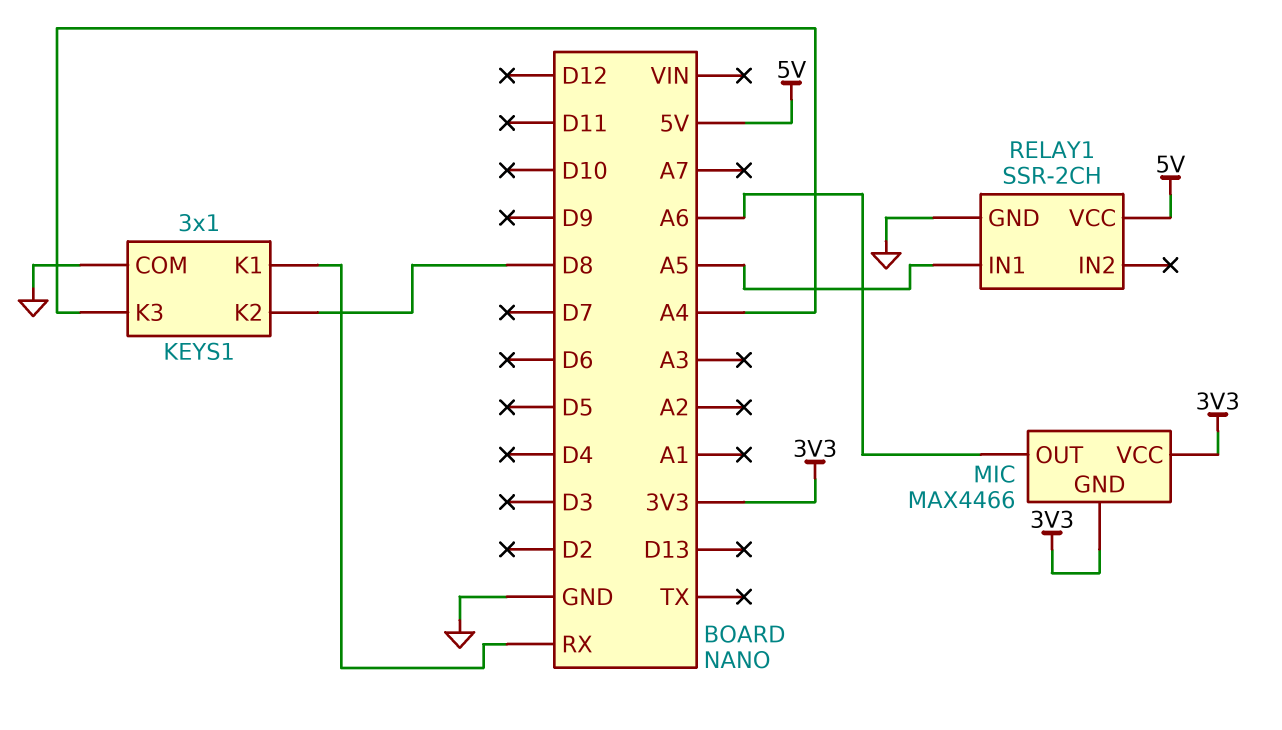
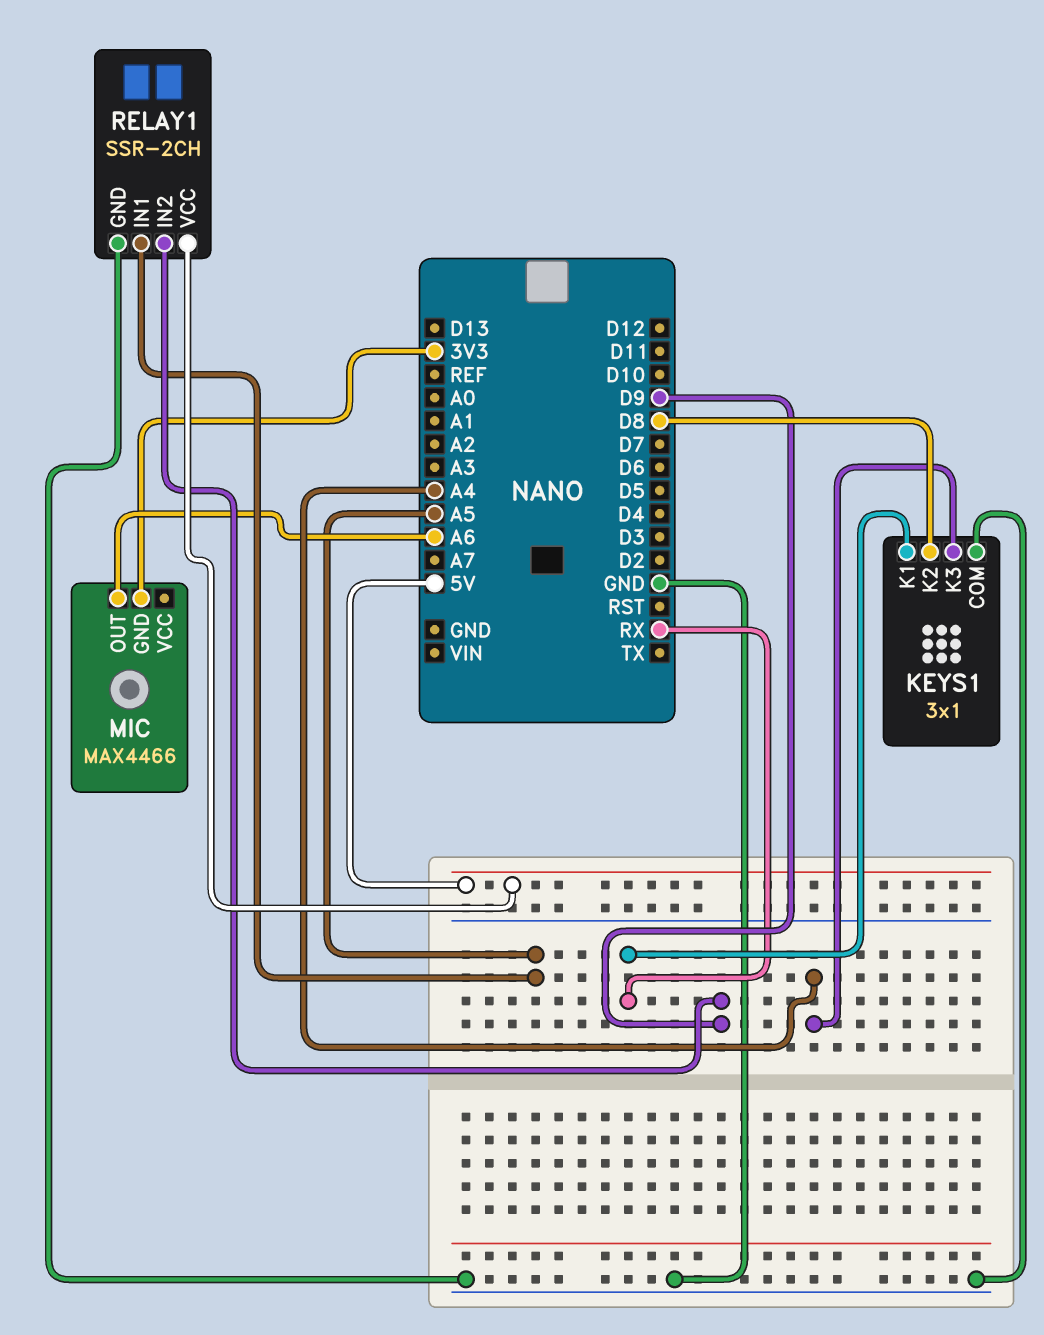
MIC pin VCC: 3V3 -> none
RELAY1 pin IN2: none -> D9

